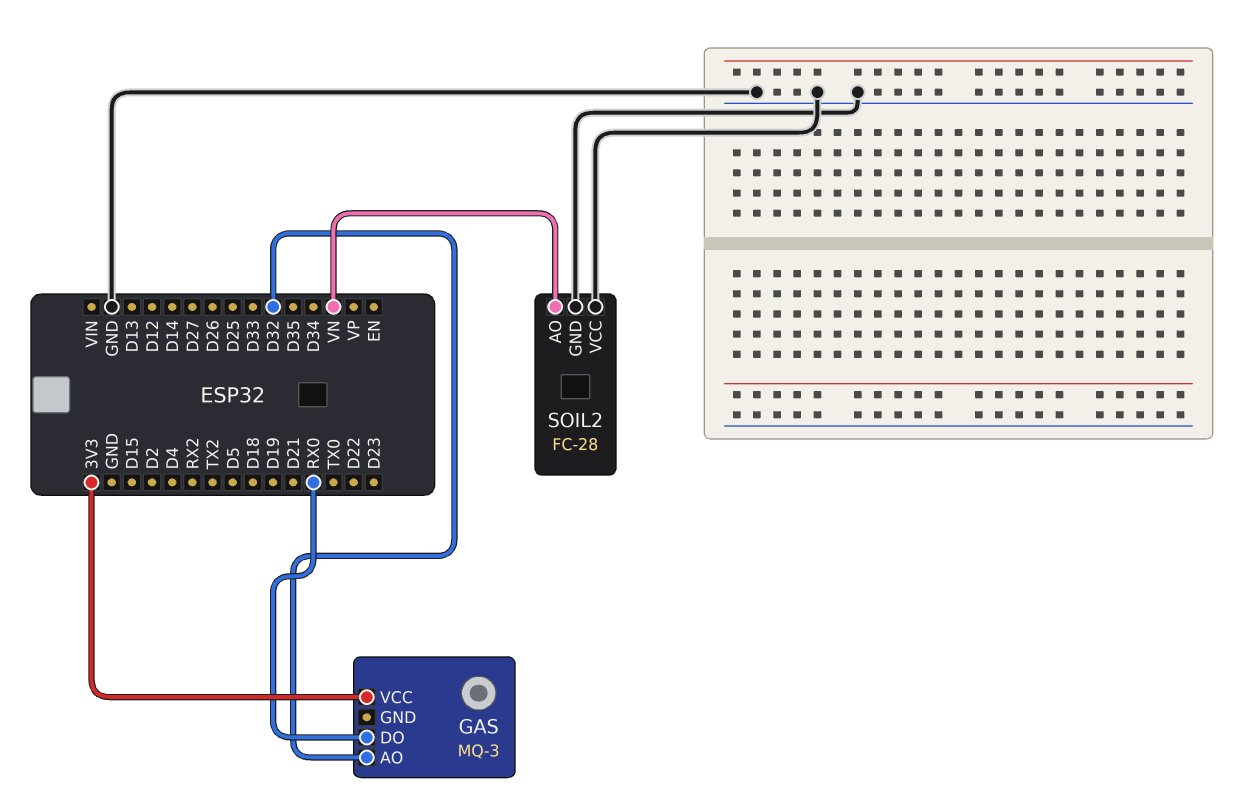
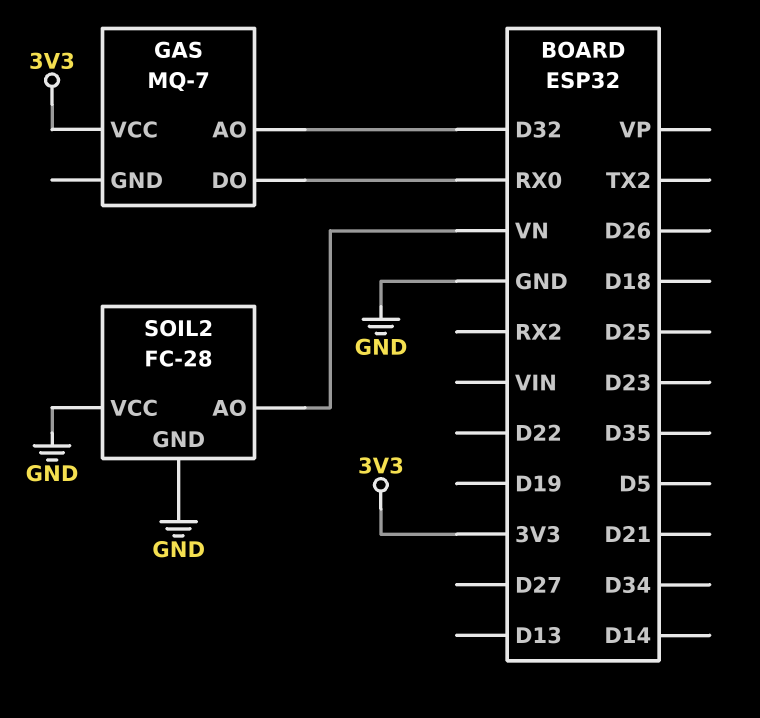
GAS: MQ-3 -> MQ-7

